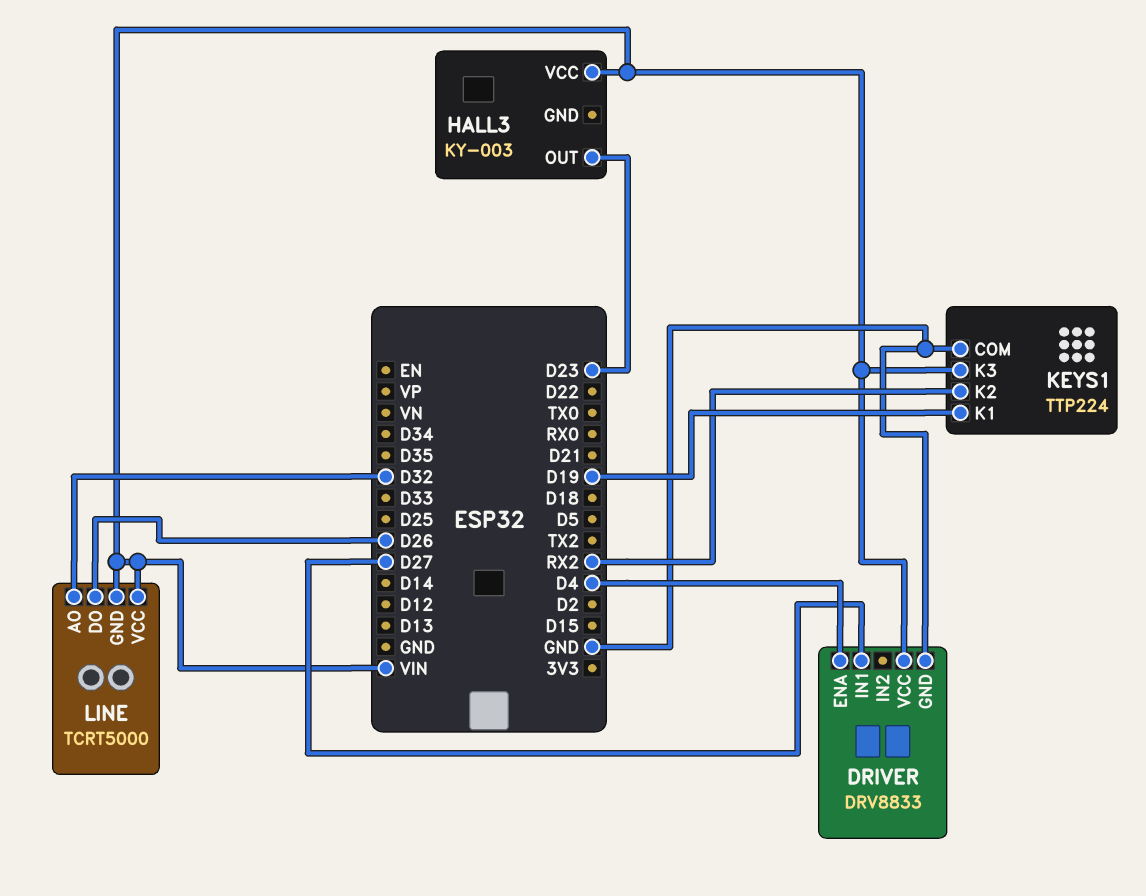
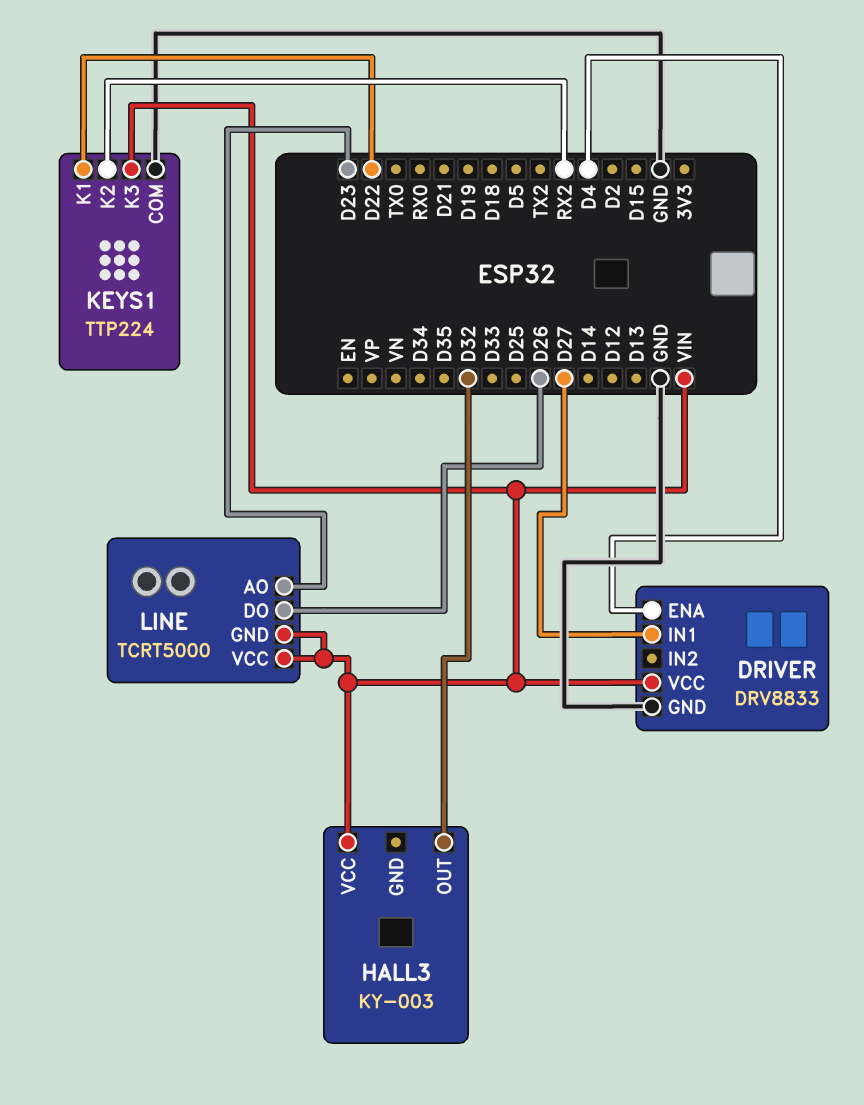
HALL3 pin OUT: D23 -> D32
KEYS1 pin K1: D19 -> D22
LINE pin AO: D32 -> D23

